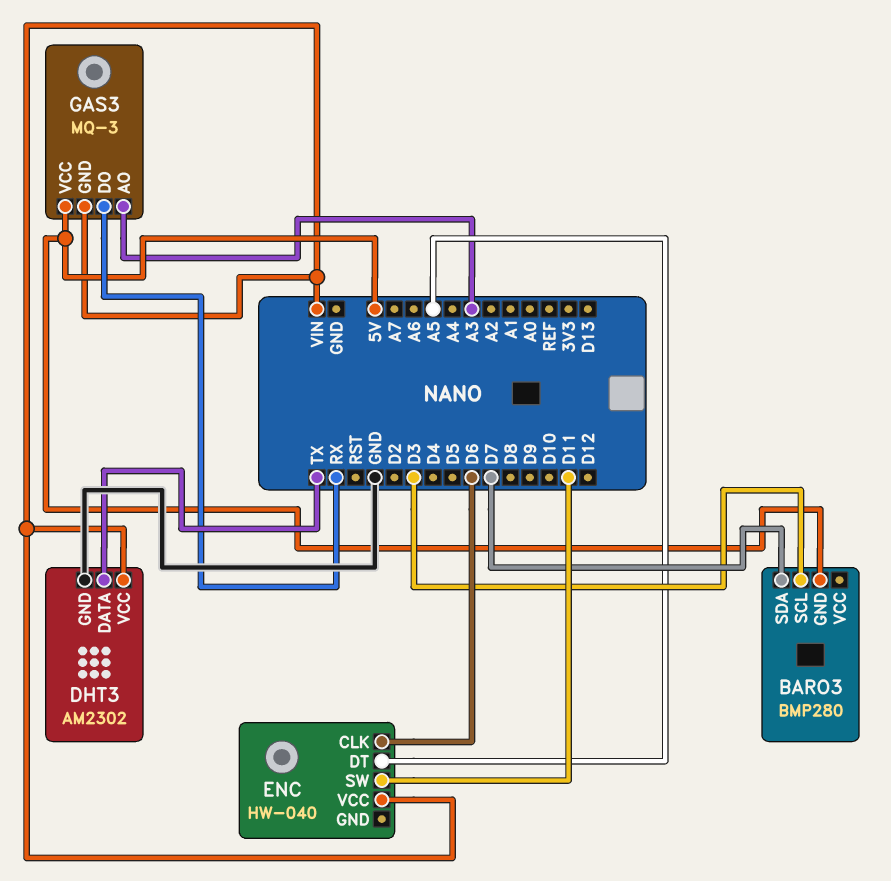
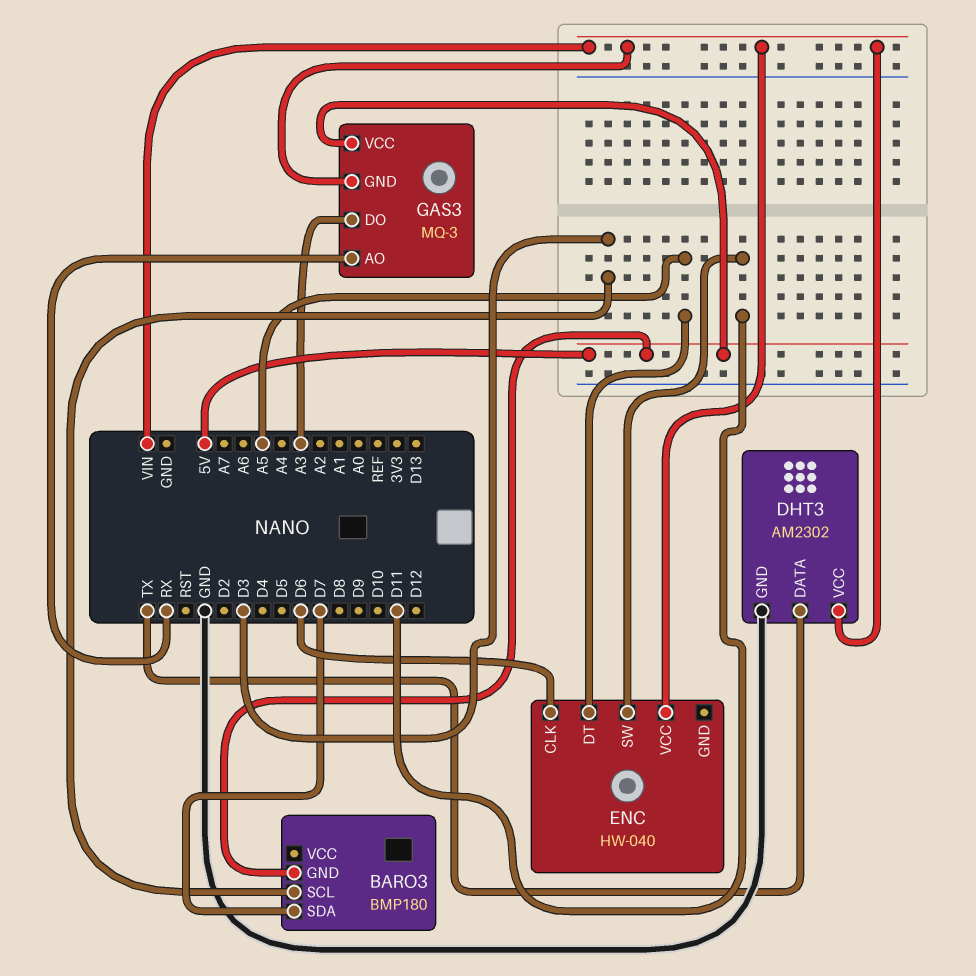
BARO3: BMP280 -> BMP180
GAS3 pin AO: A3 -> RX
GAS3 pin DO: RX -> A3

